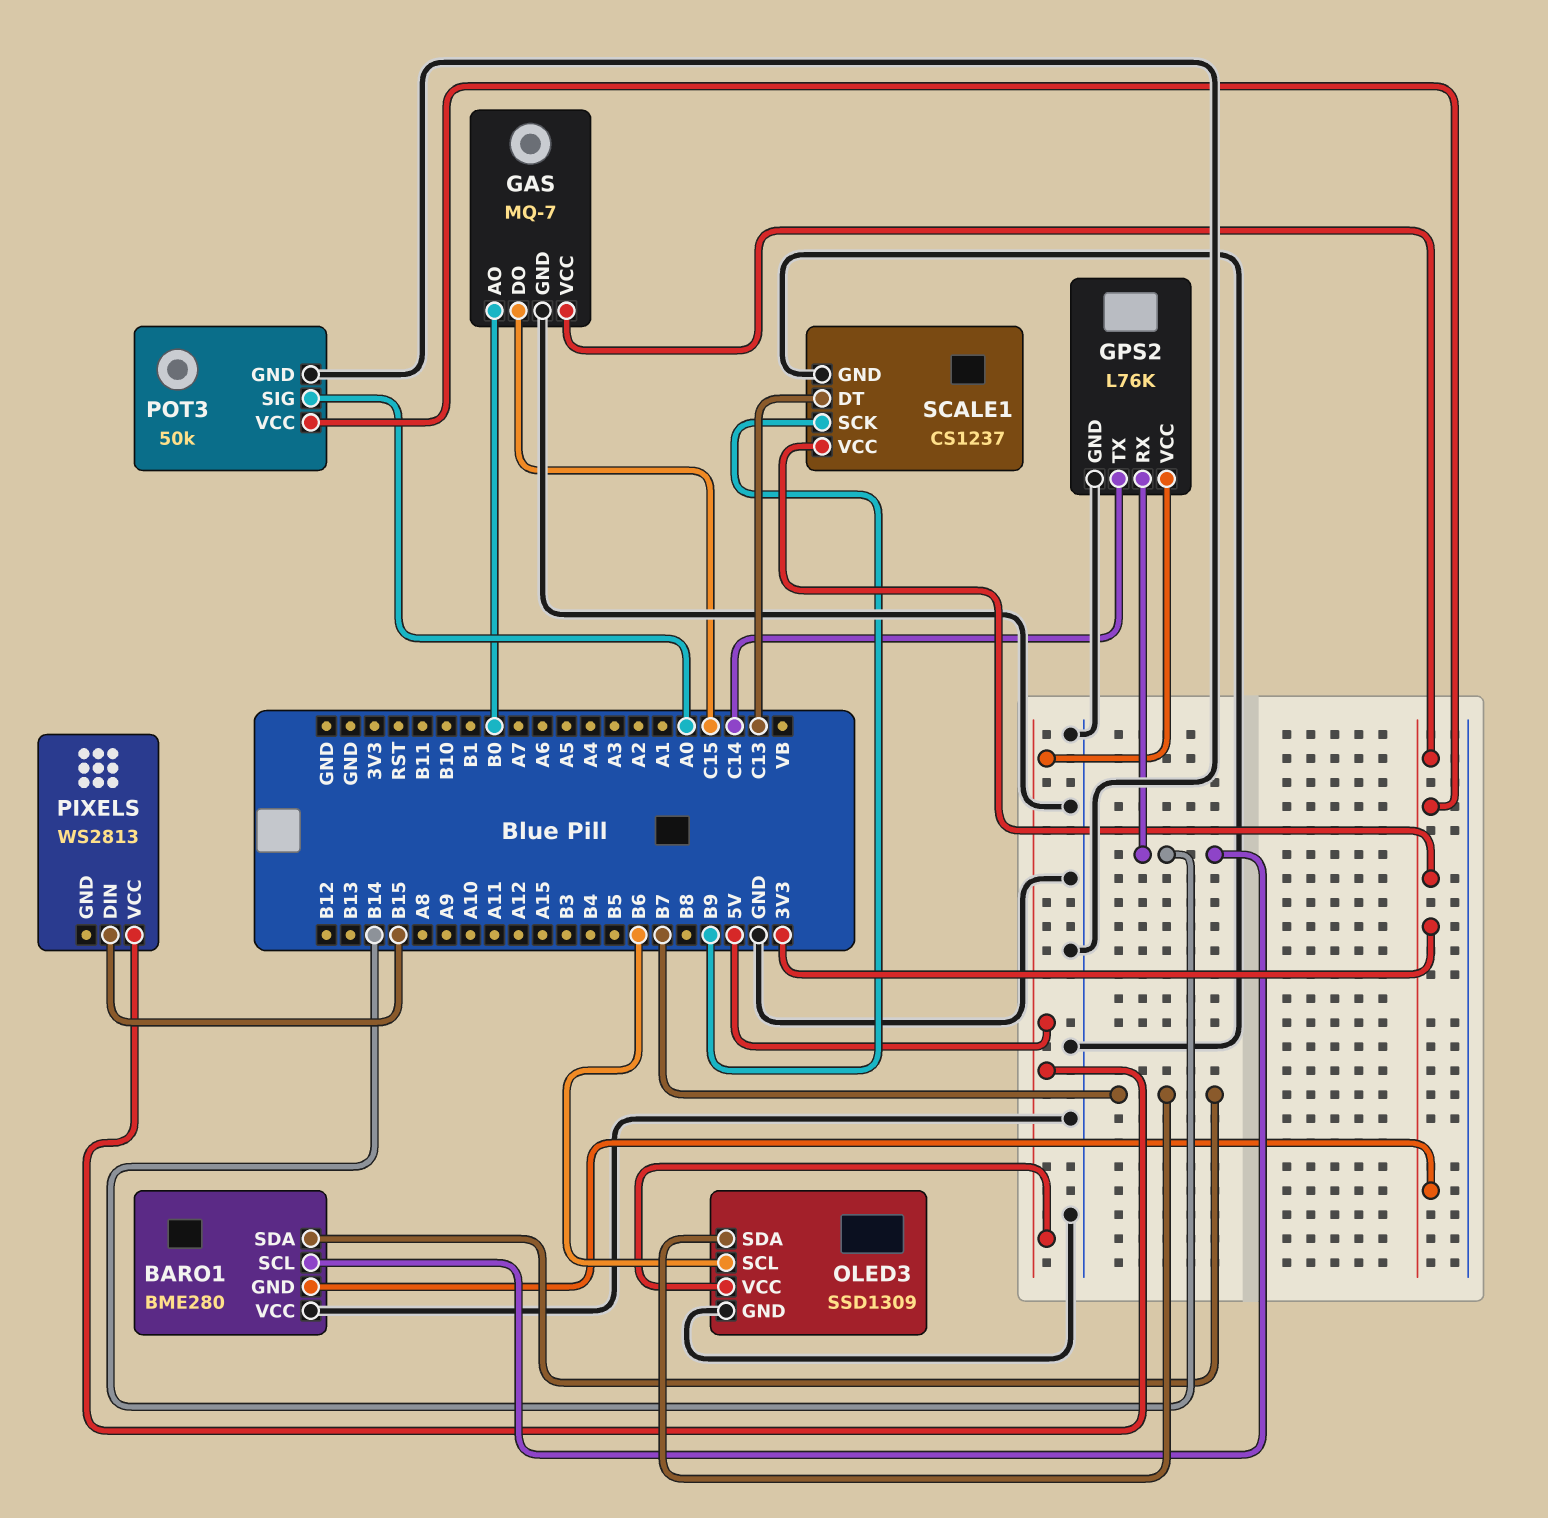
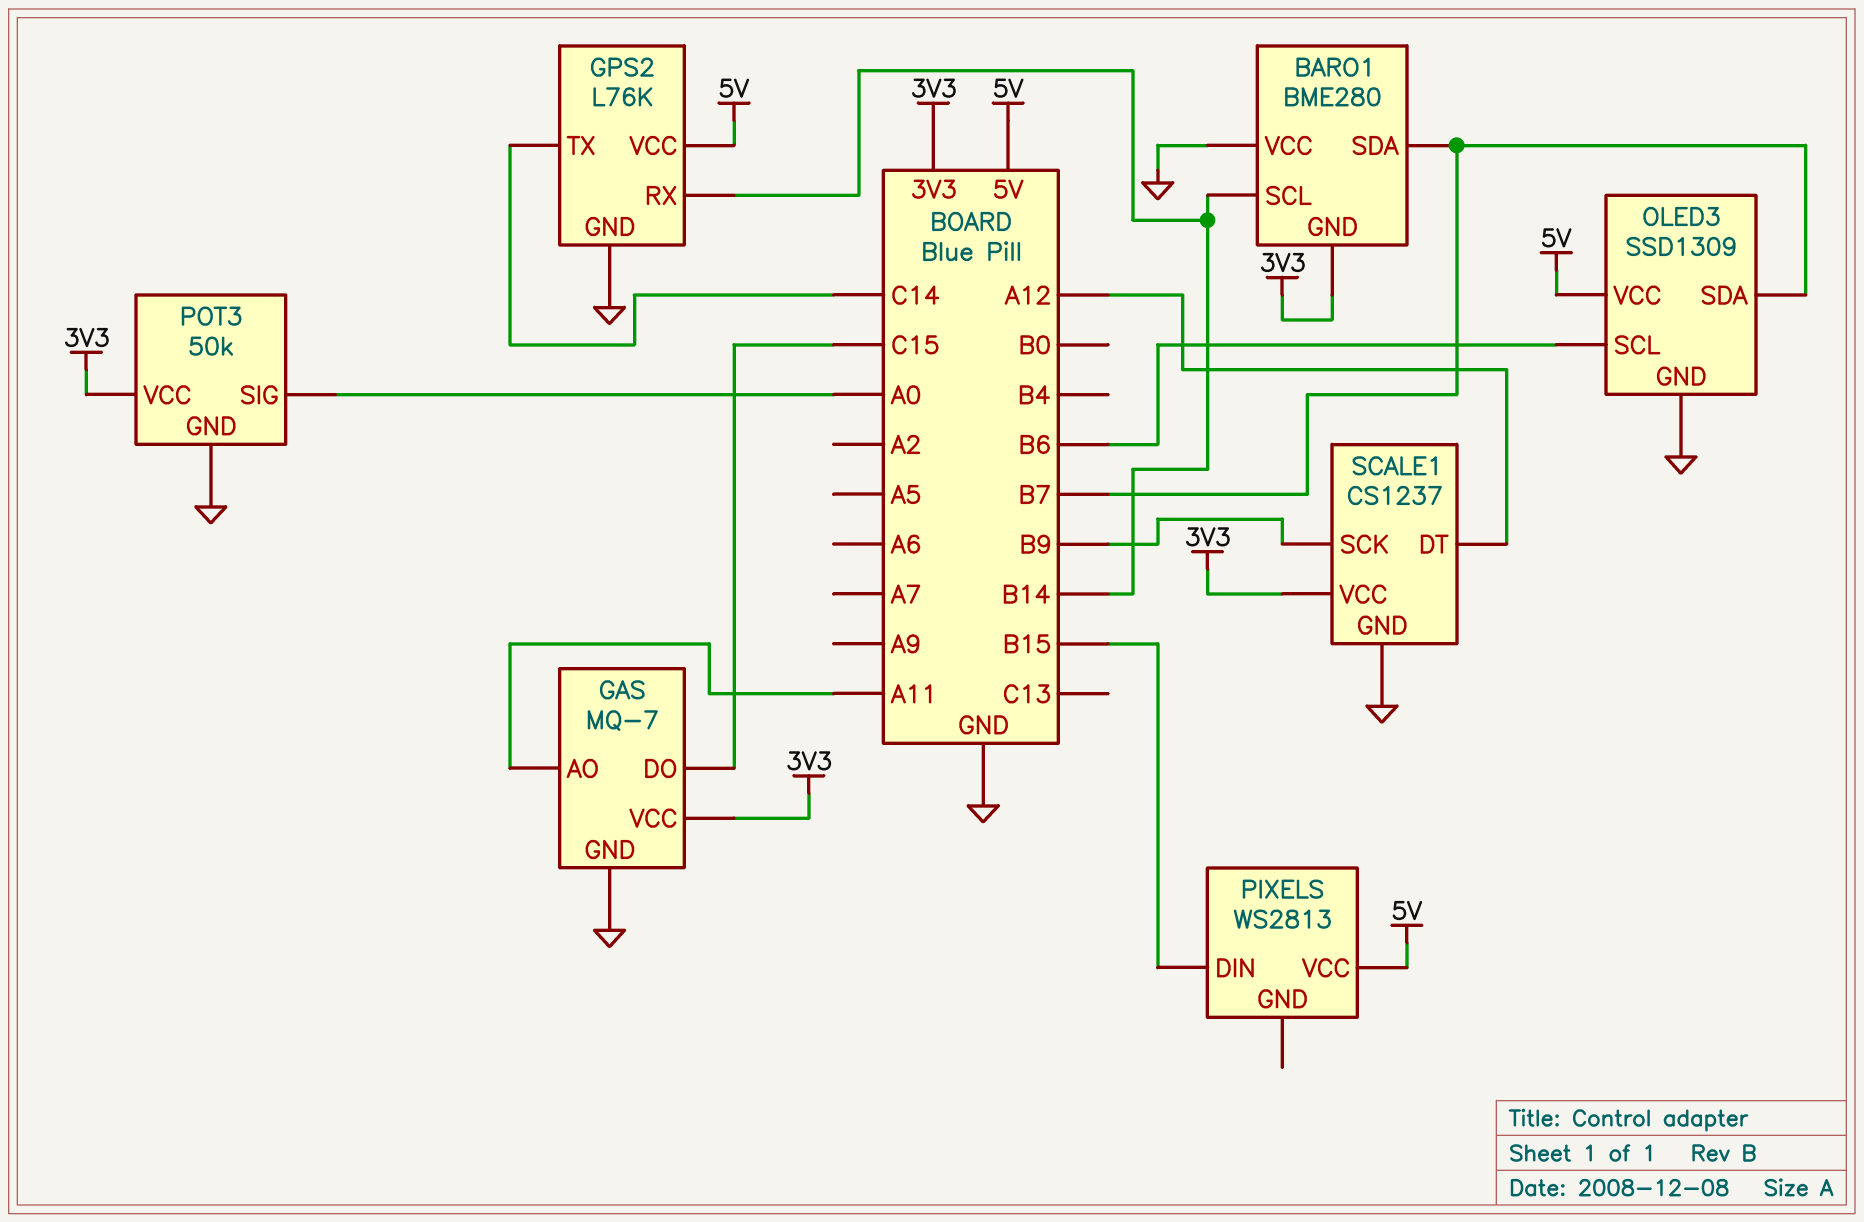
GAS pin AO: B0 -> A11
SCALE1 pin DT: C13 -> A12

